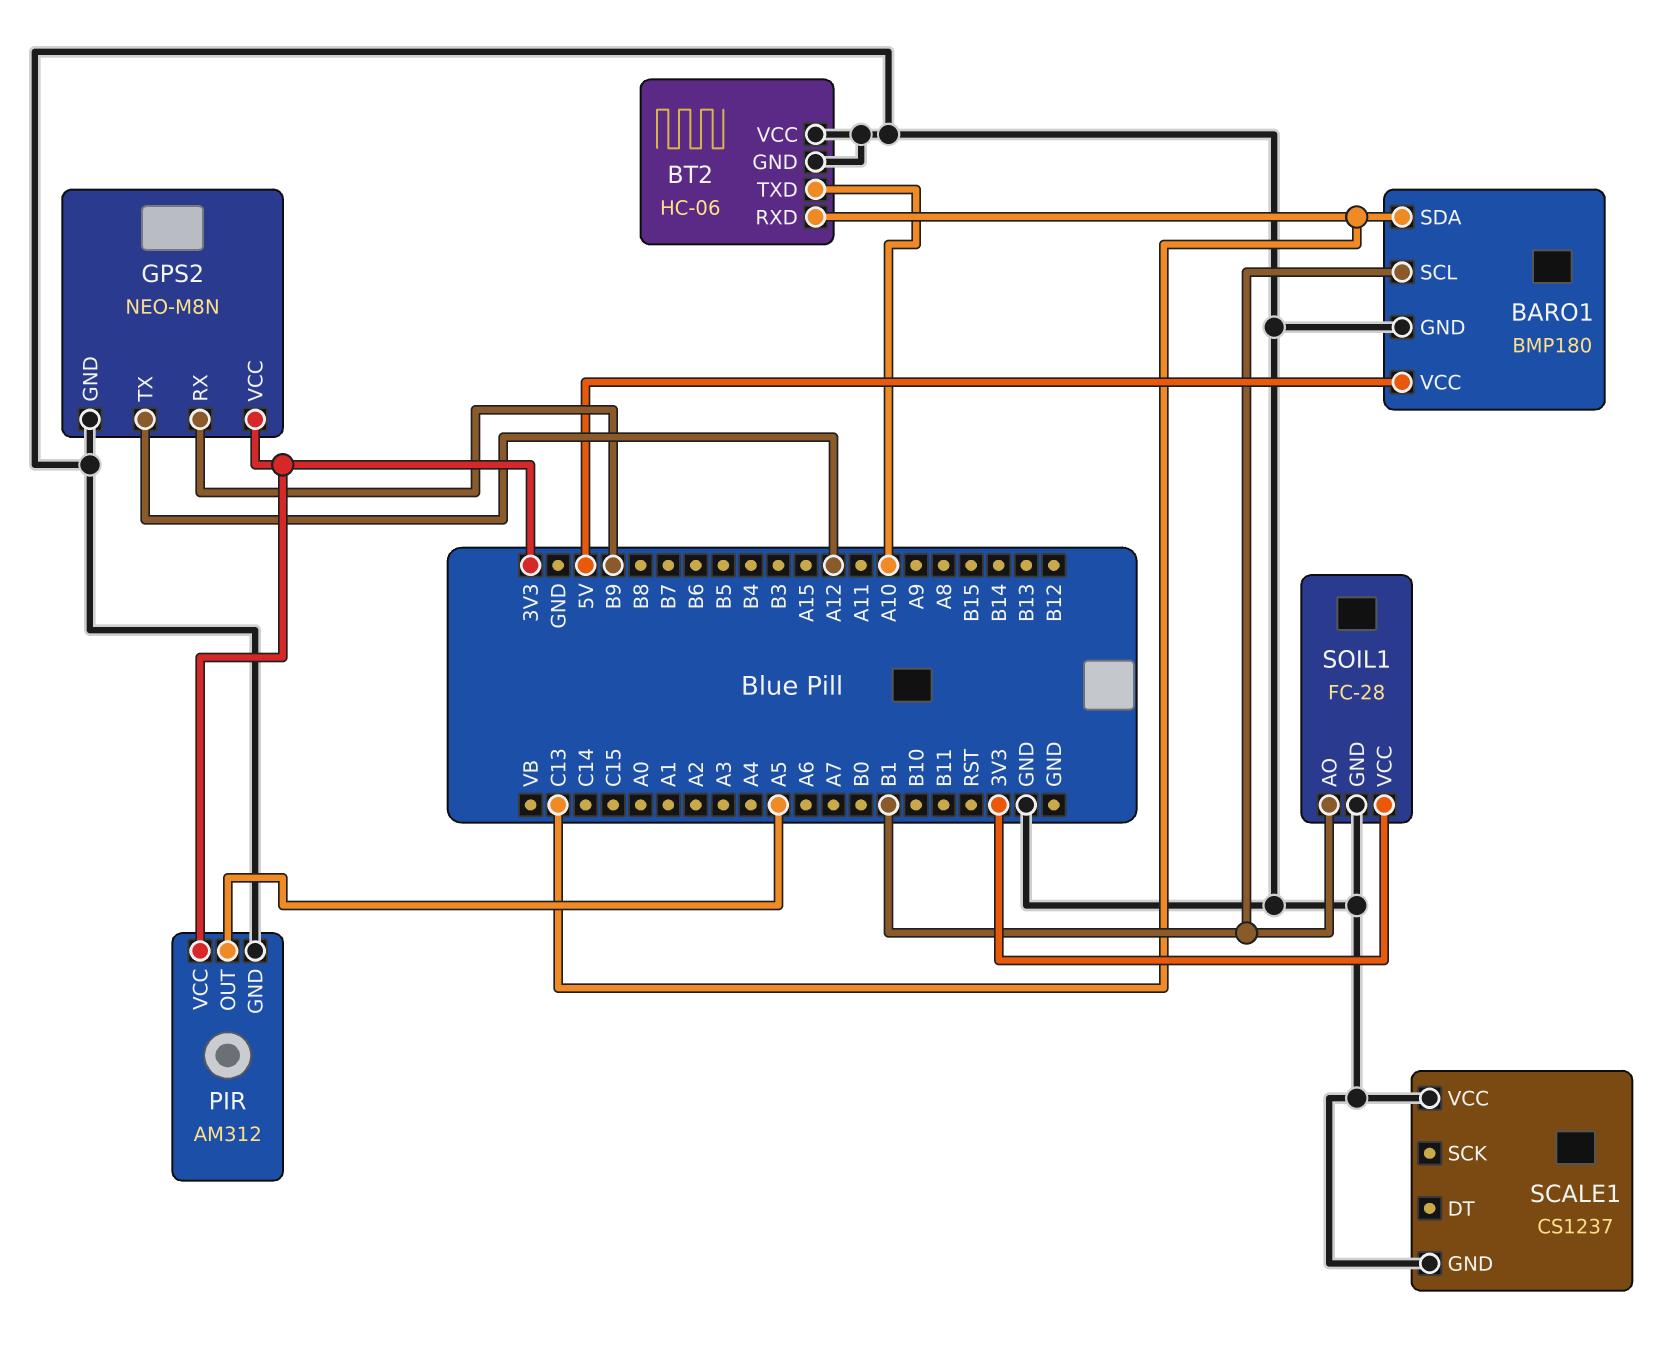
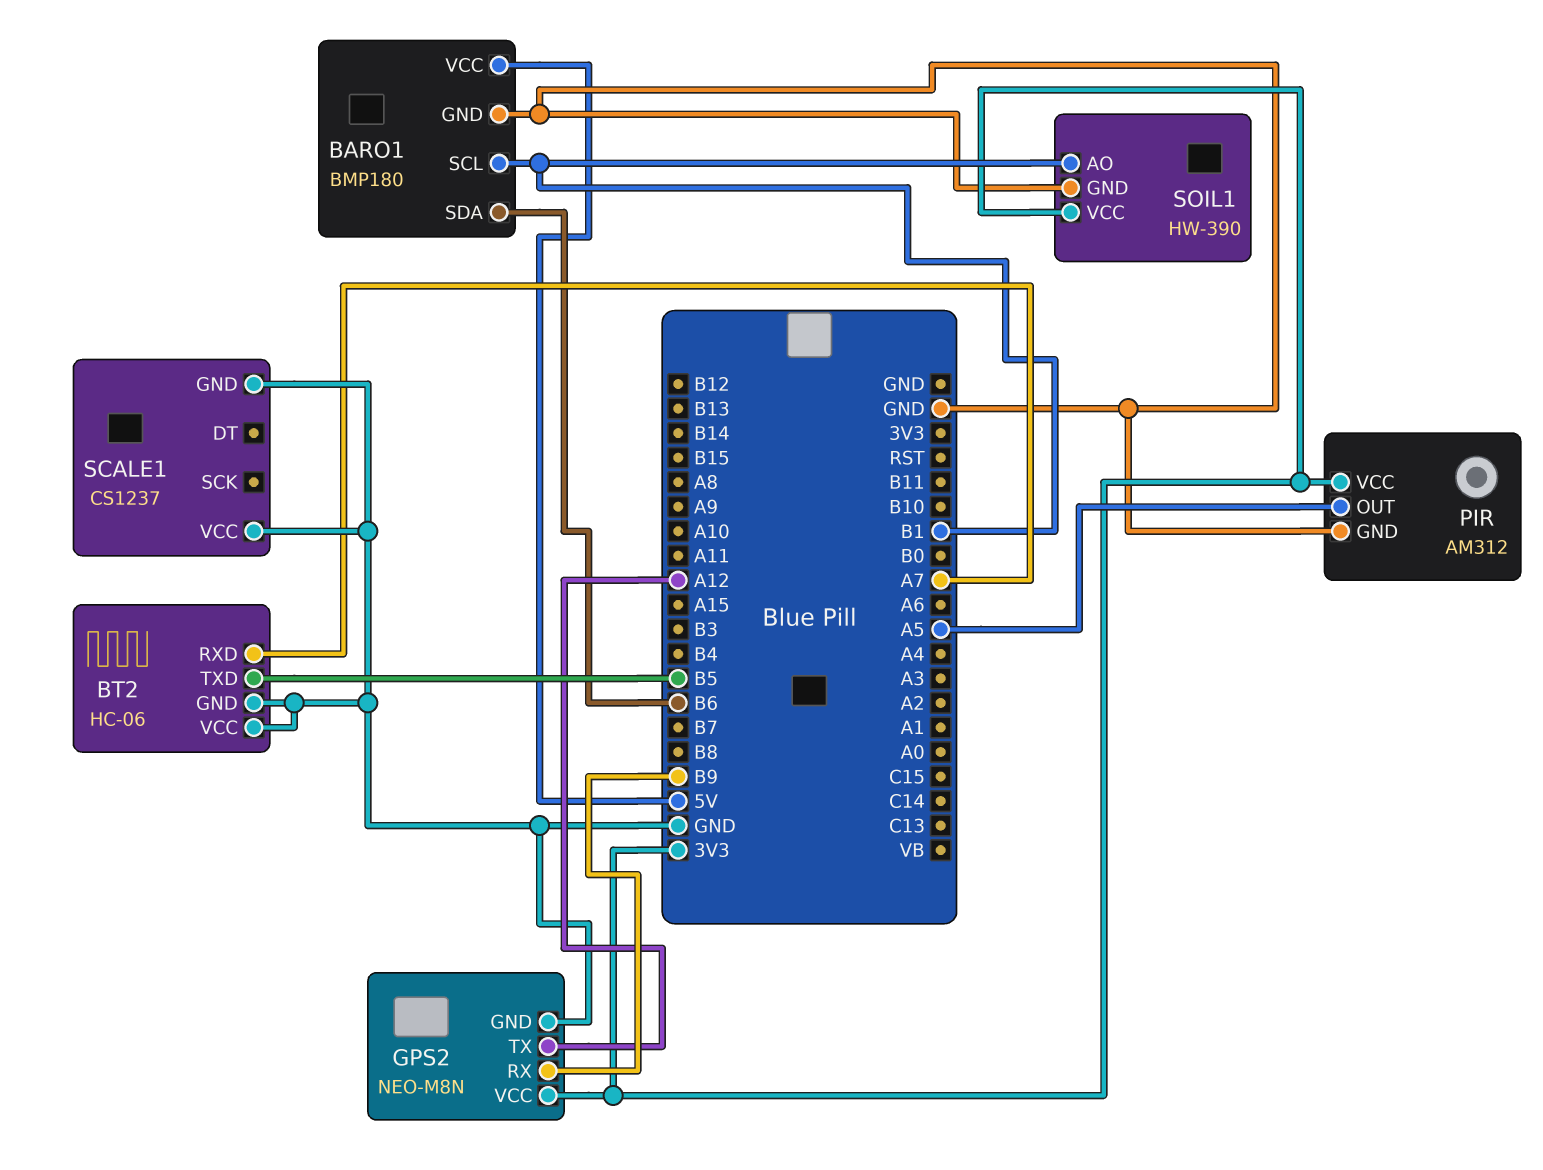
BARO1 pin SDA: C13 -> B6
BT2 pin RXD: C13 -> A7
BT2 pin TXD: A10 -> B5
SOIL1: FC-28 -> HW-390

